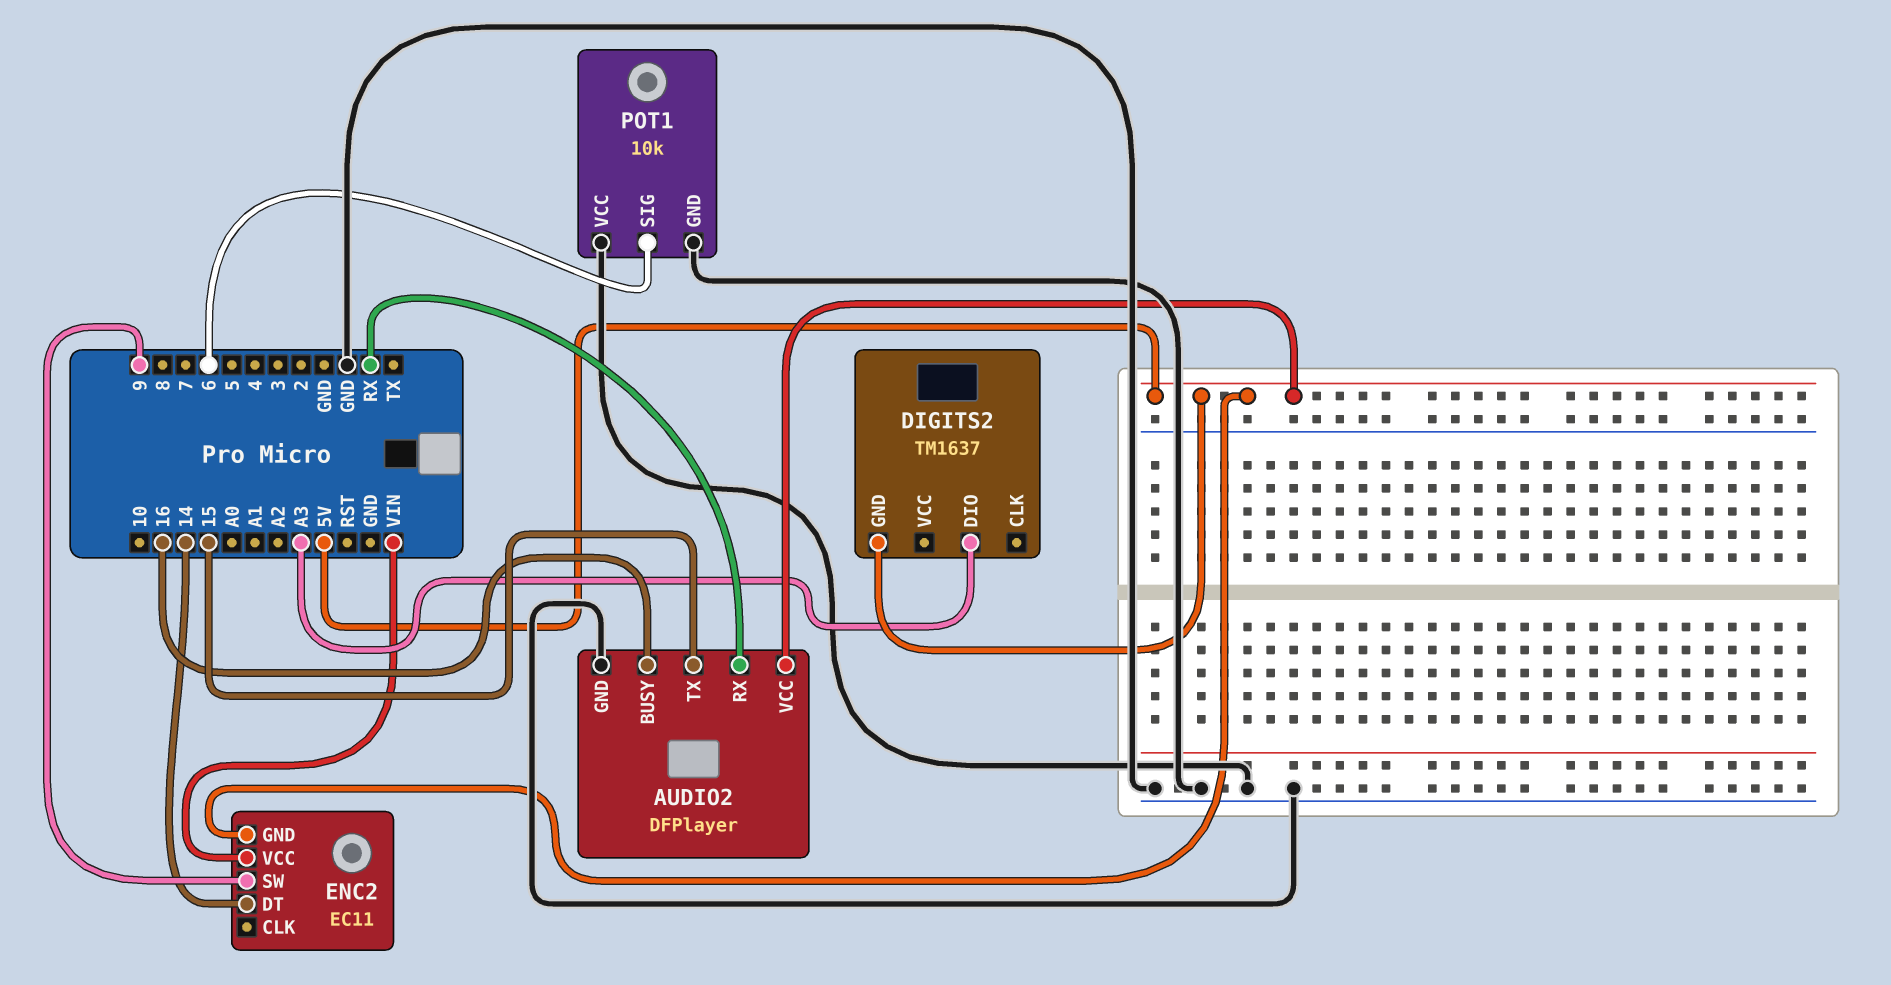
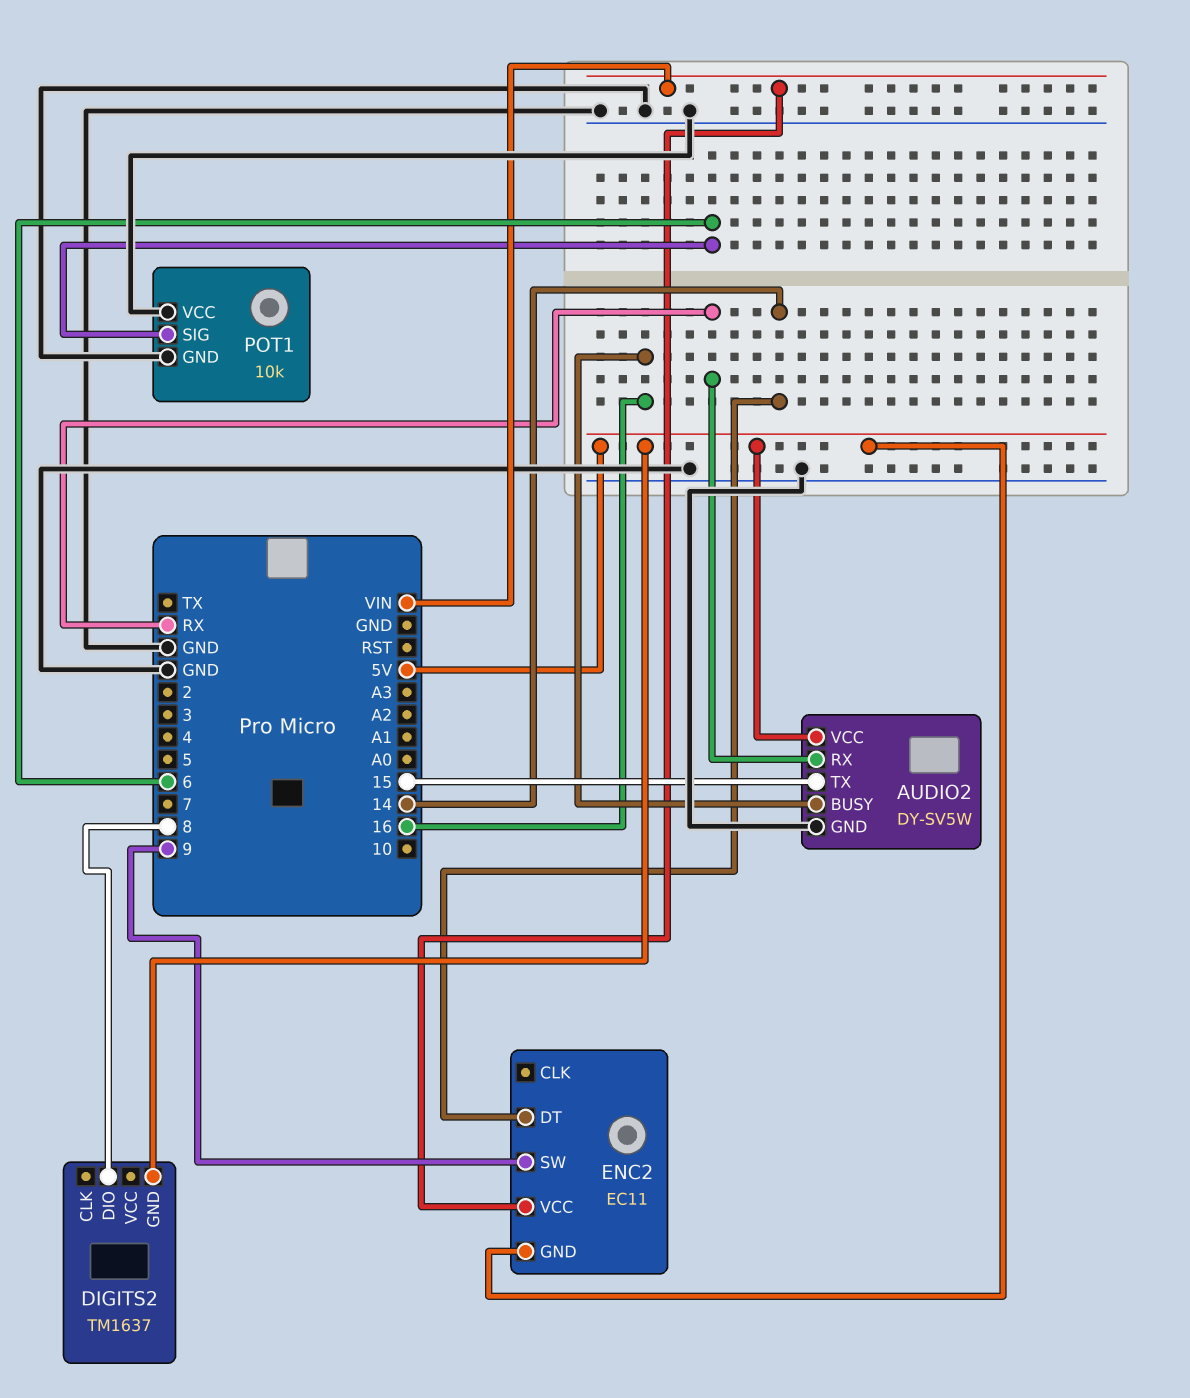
AUDIO2: DFPlayer -> DY-SV5W
DIGITS2 pin DIO: A3 -> 8

